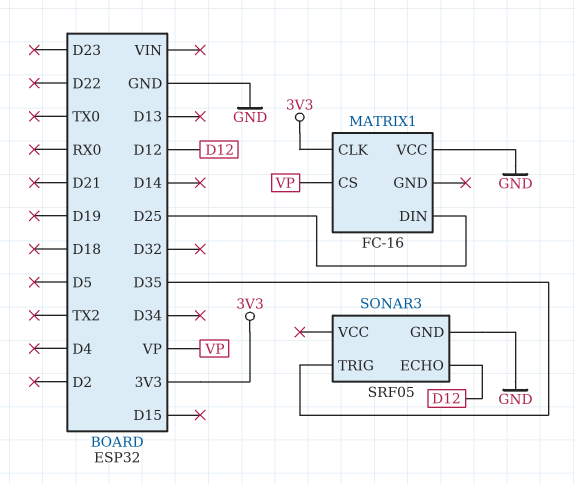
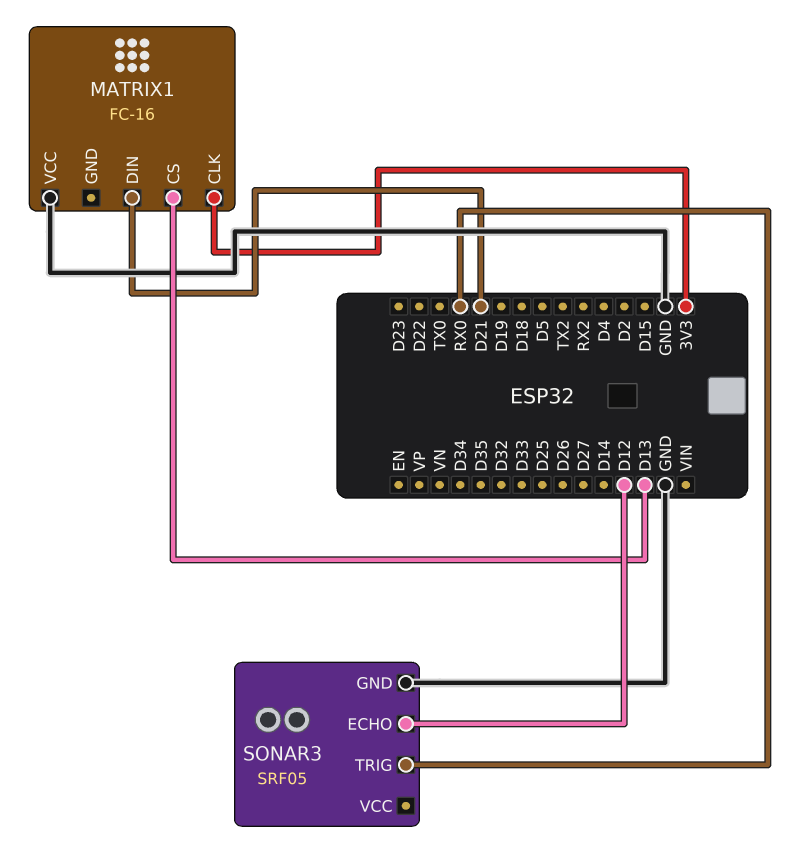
MATRIX1 pin CS: VP -> D13
MATRIX1 pin DIN: D25 -> D21
SONAR3 pin TRIG: D35 -> RX0

